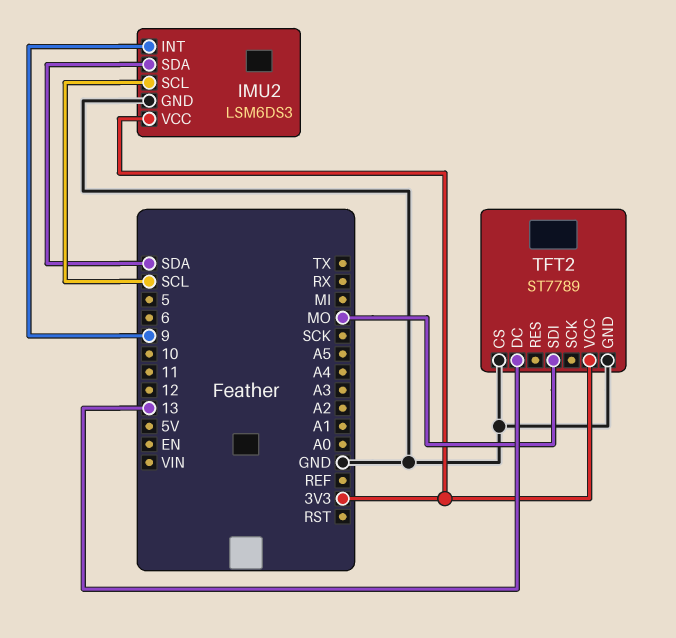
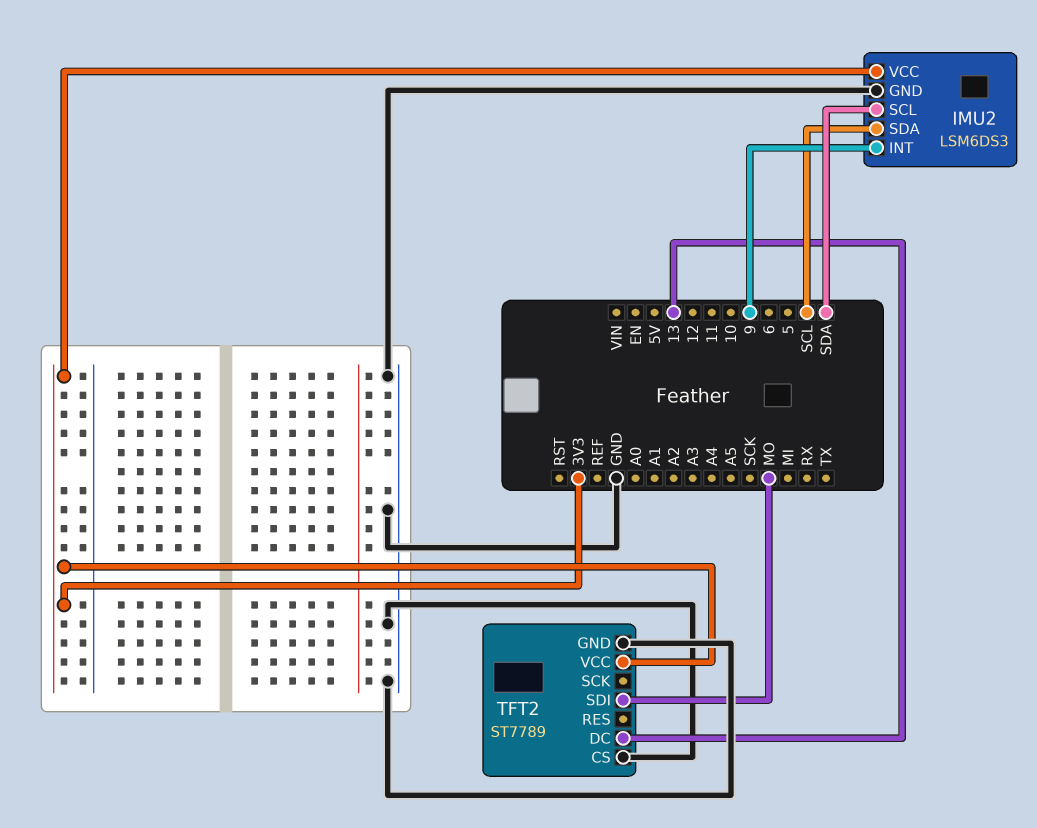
IMU2 pin SCL: SCL -> SDA
IMU2 pin SDA: SDA -> SCL

